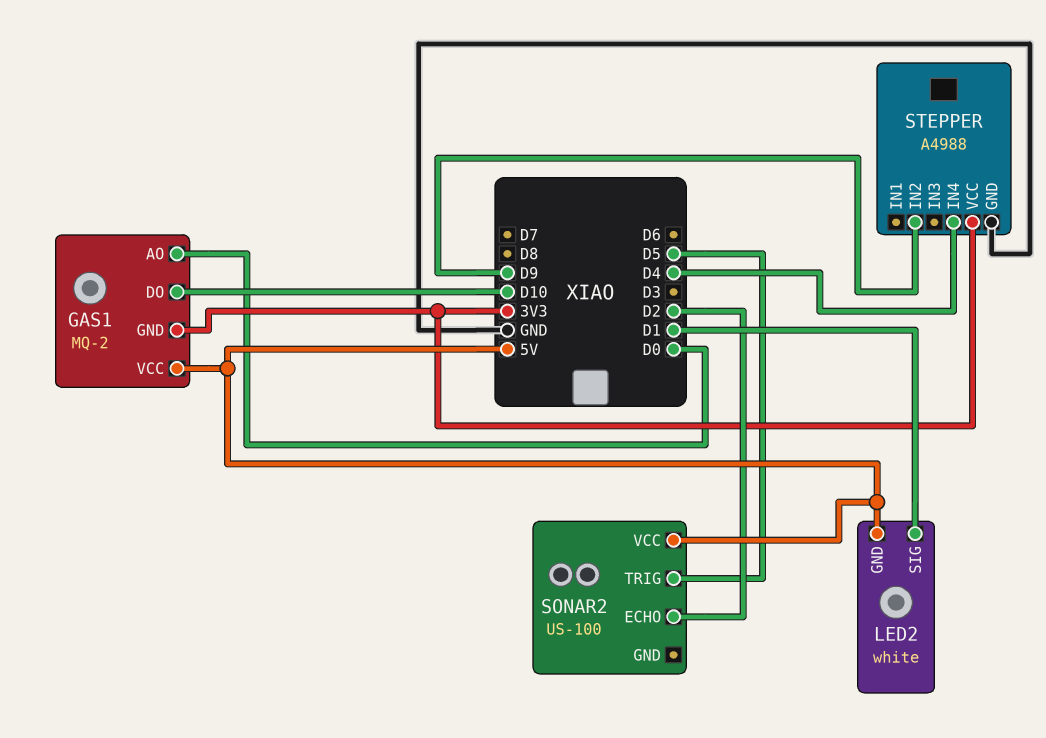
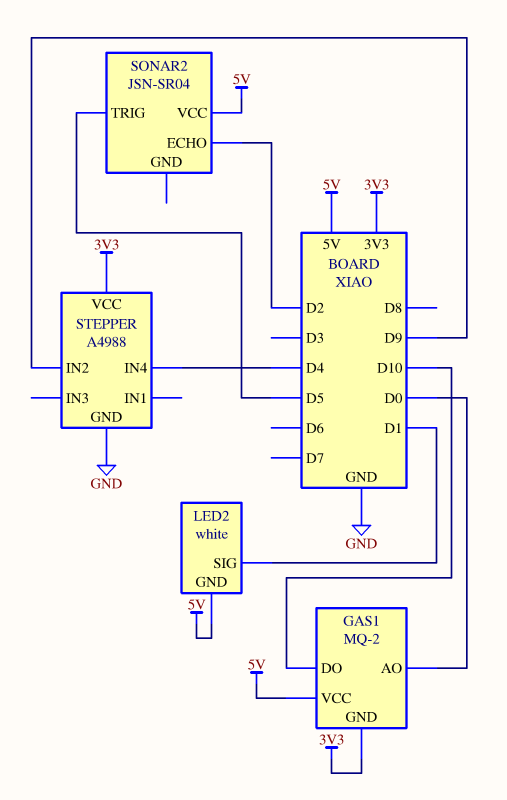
SONAR2: US-100 -> JSN-SR04

